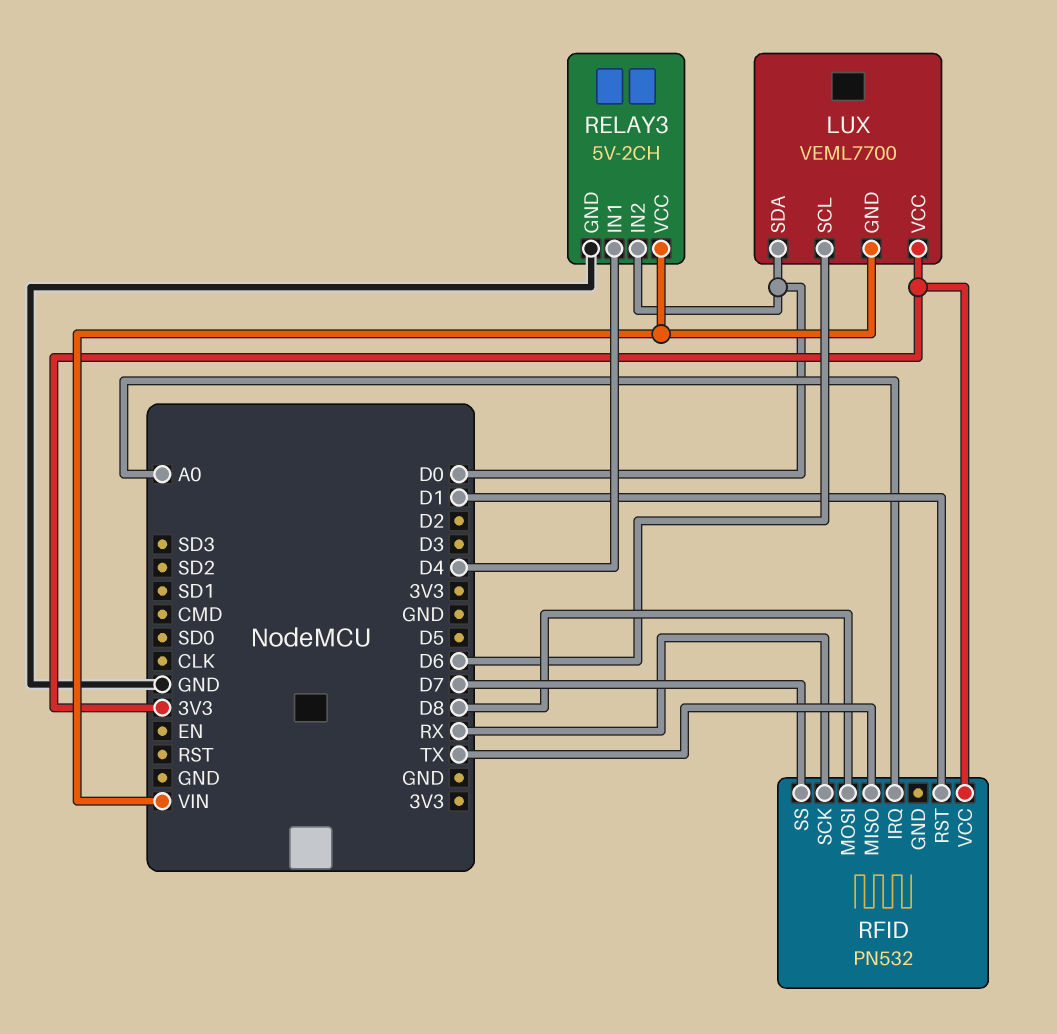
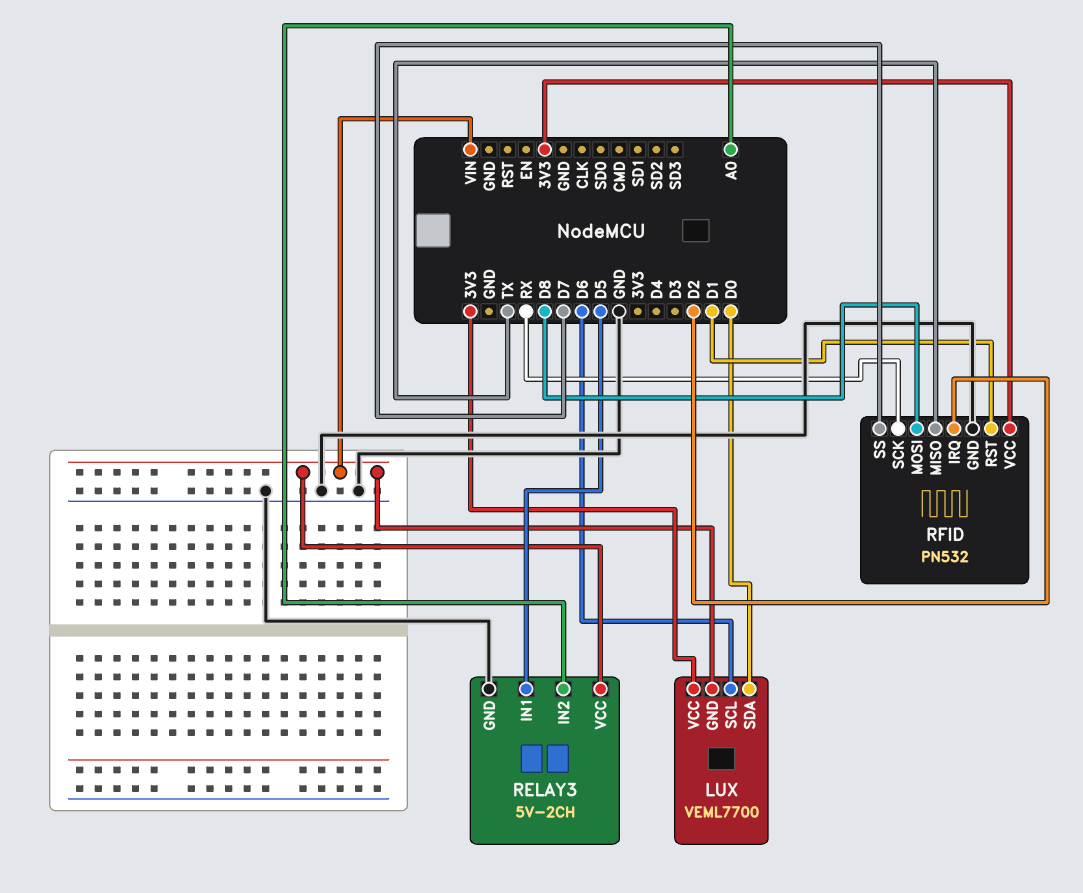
RELAY3 pin IN1: D4 -> D5
RELAY3 pin IN2: D0 -> A0
RFID pin GND: none -> GND
RFID pin IRQ: A0 -> D2

